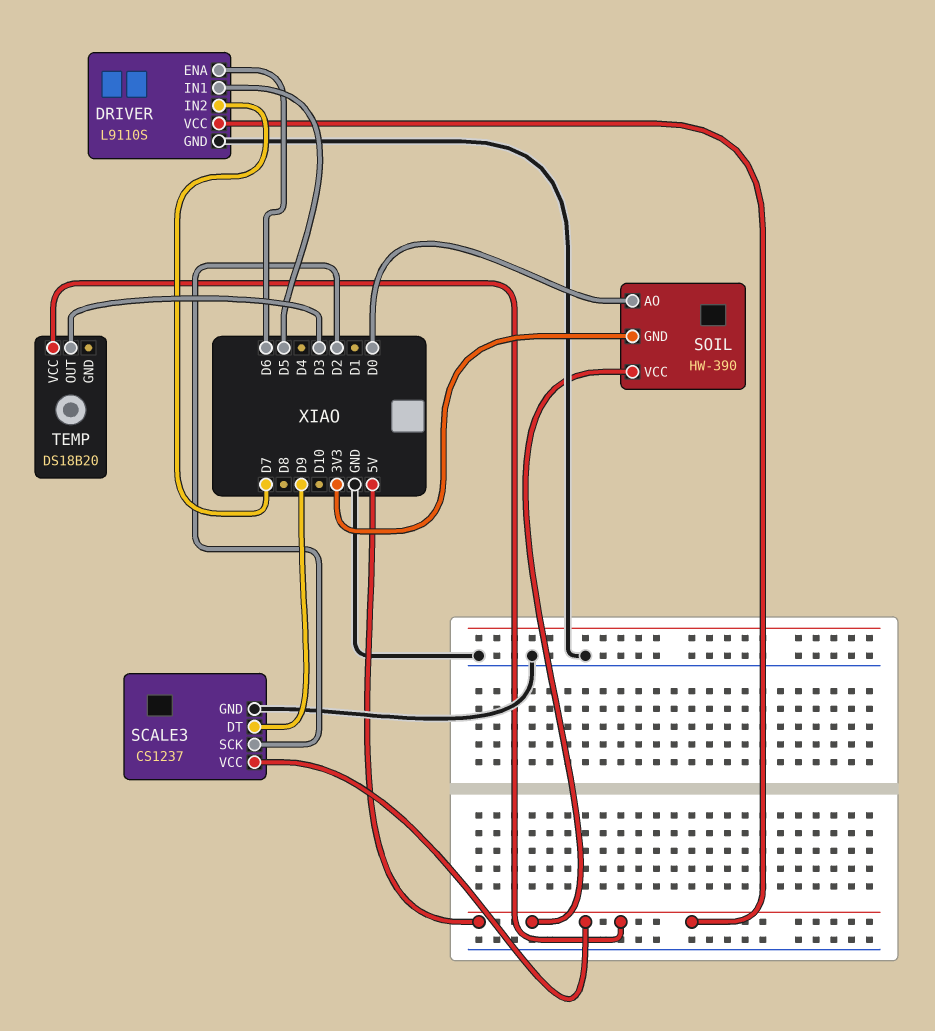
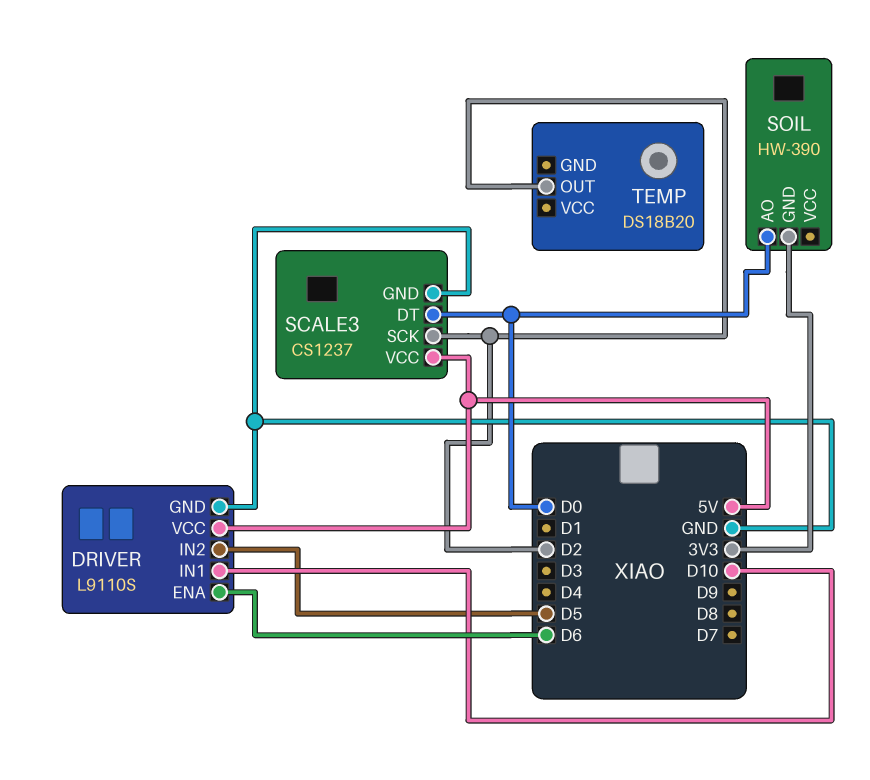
DRIVER pin IN1: D5 -> D10
DRIVER pin IN2: D7 -> D5
SCALE3 pin DT: D9 -> D0
SOIL pin VCC: 5V -> none
TEMP pin OUT: D3 -> D2
TEMP pin VCC: 5V -> none

